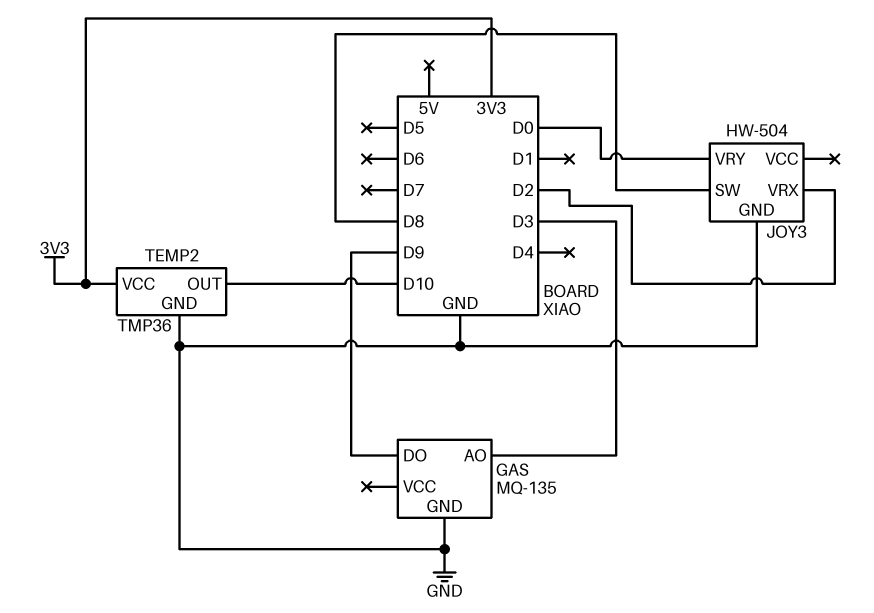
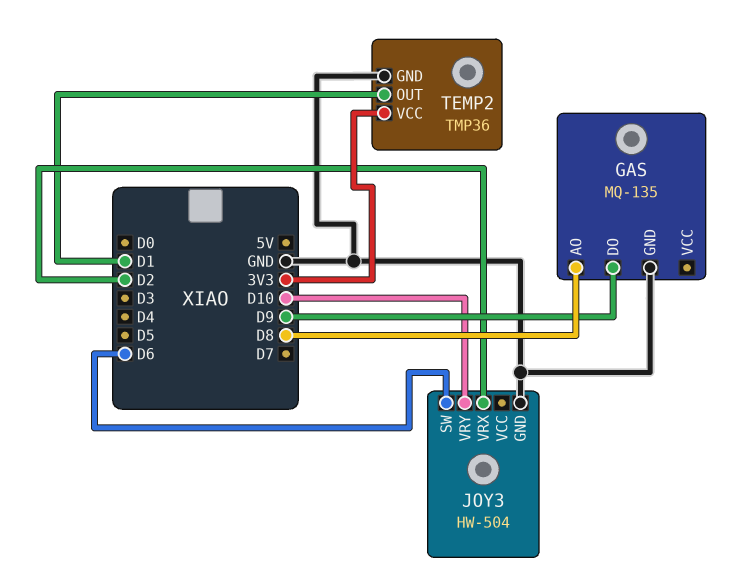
GAS pin AO: D3 -> D8
JOY3 pin SW: D8 -> D6
JOY3 pin VRY: D0 -> D10
TEMP2 pin OUT: D10 -> D1

